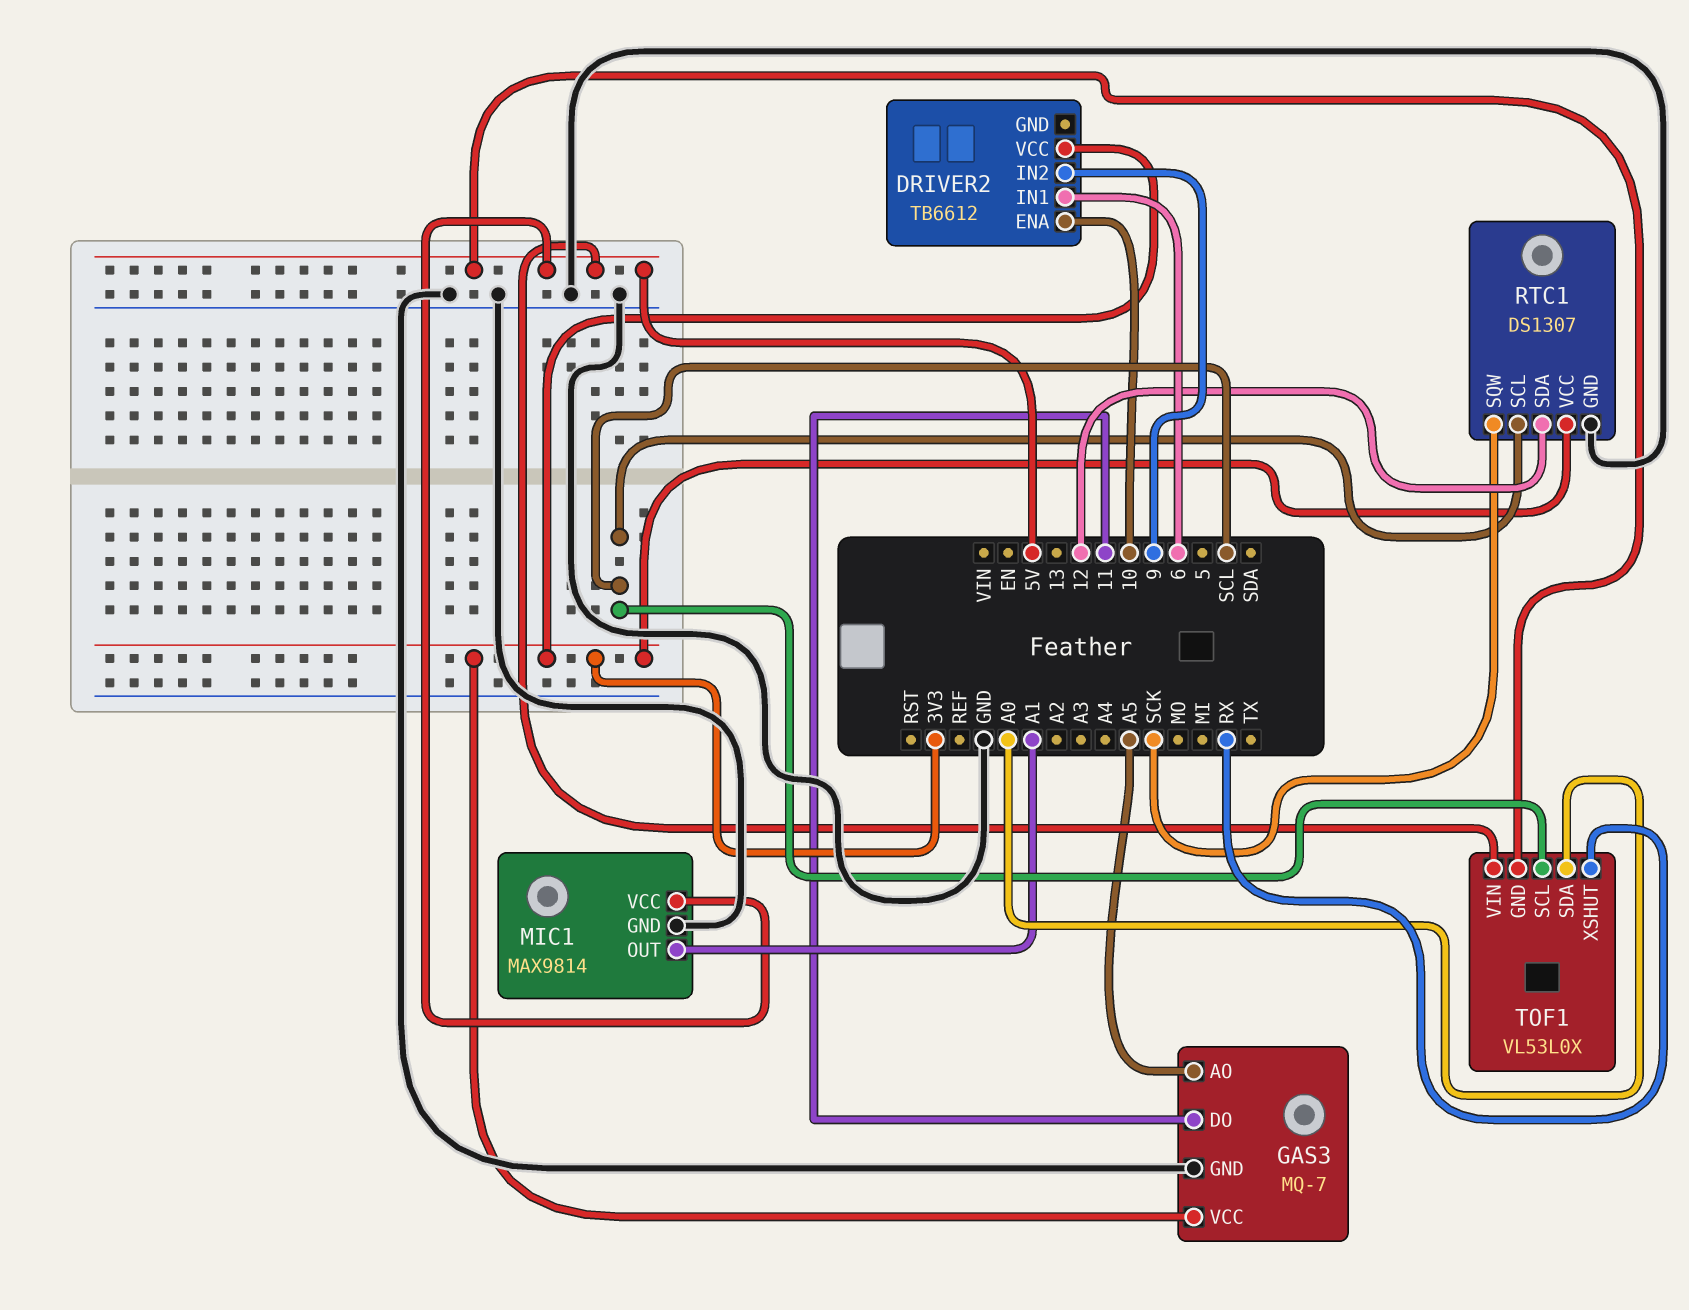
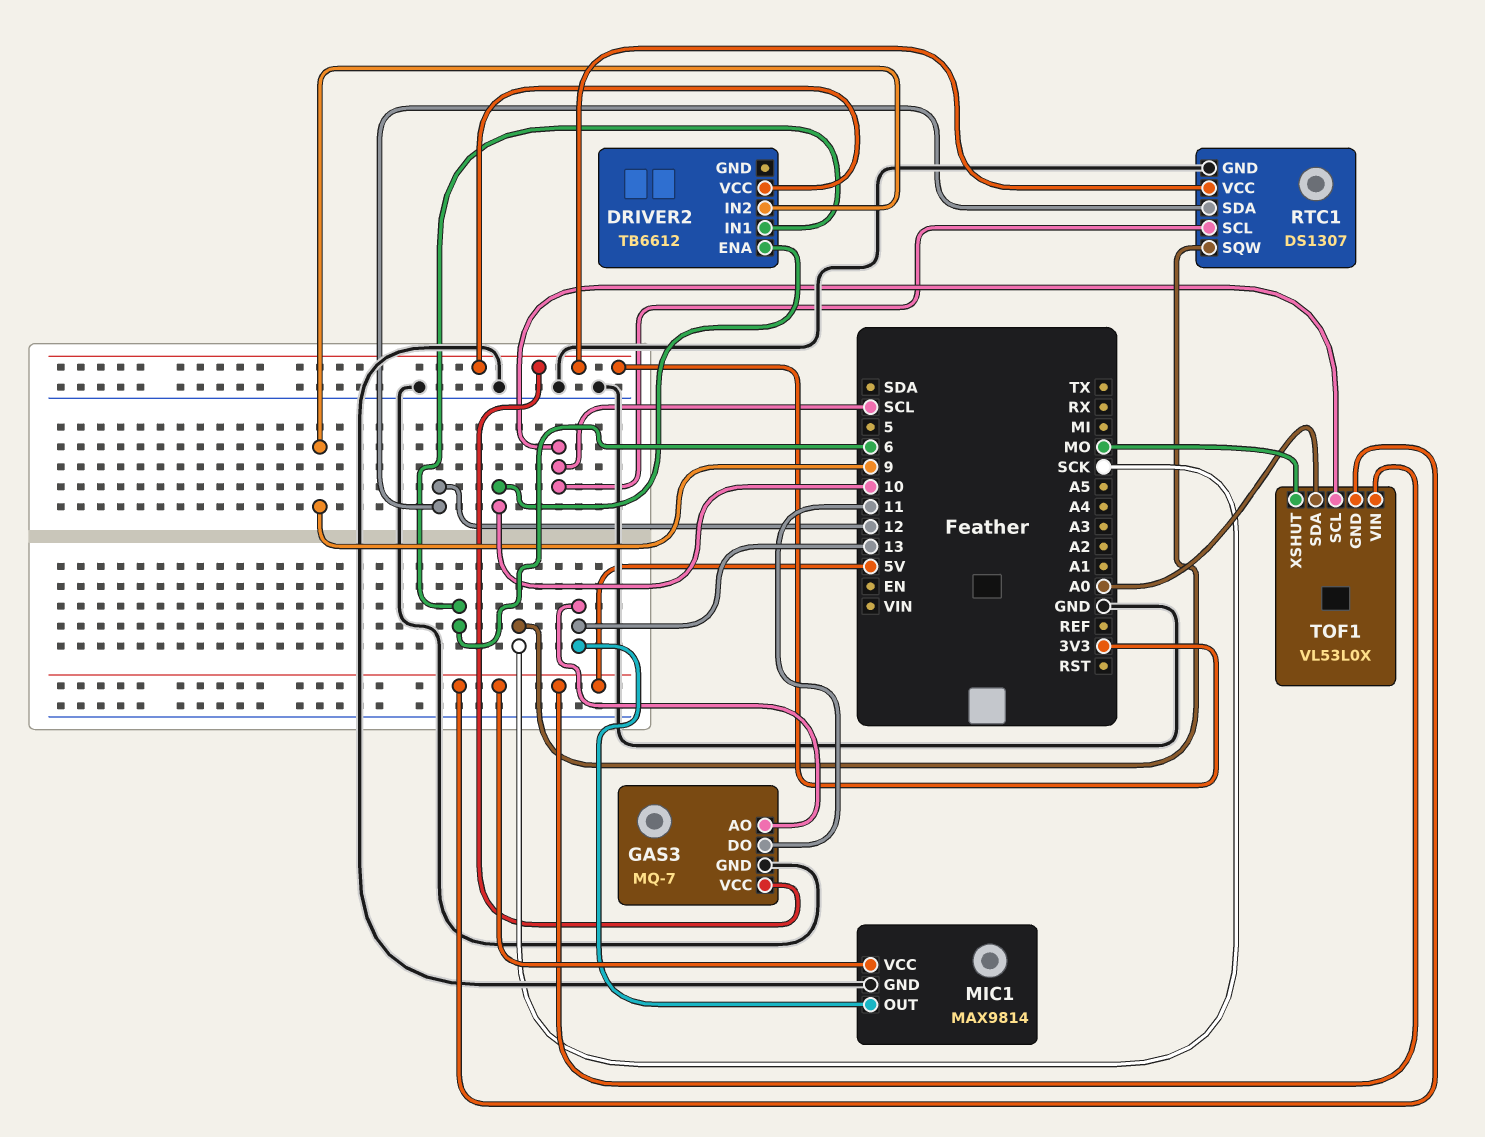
GAS3 pin AO: A5 -> 13
MIC1 pin OUT: A1 -> 13
TOF1 pin XSHUT: RX -> MO

